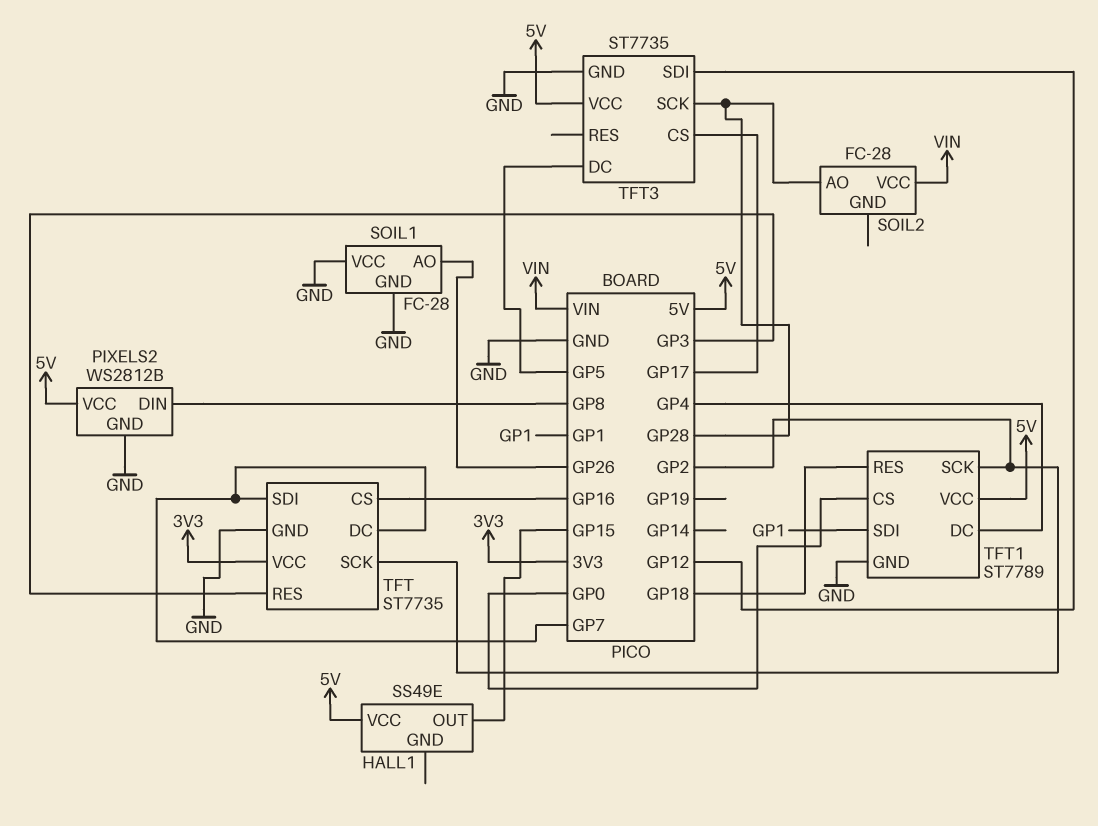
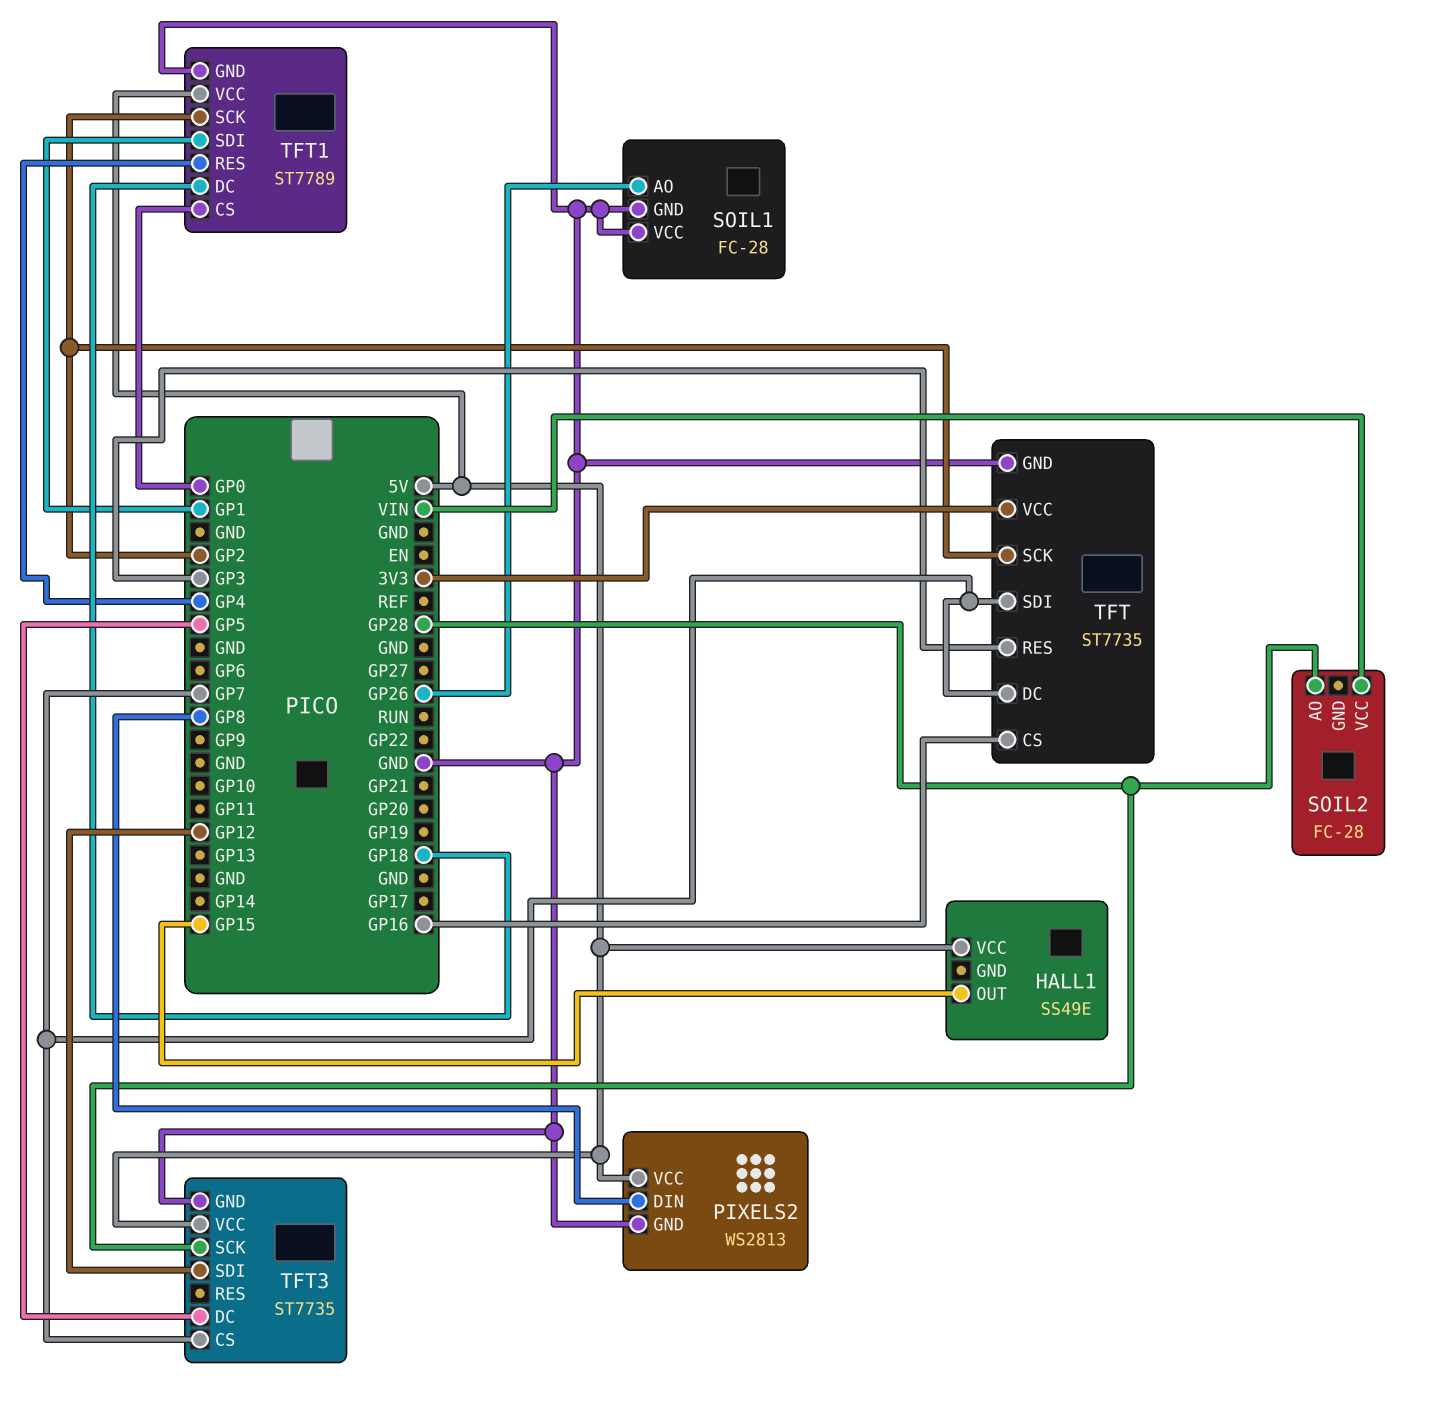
PIXELS2: WS2812B -> WS2813
TFT1 pin DC: GP4 -> GP18
TFT1 pin RES: GP18 -> GP4
TFT3 pin CS: GP17 -> GP7

